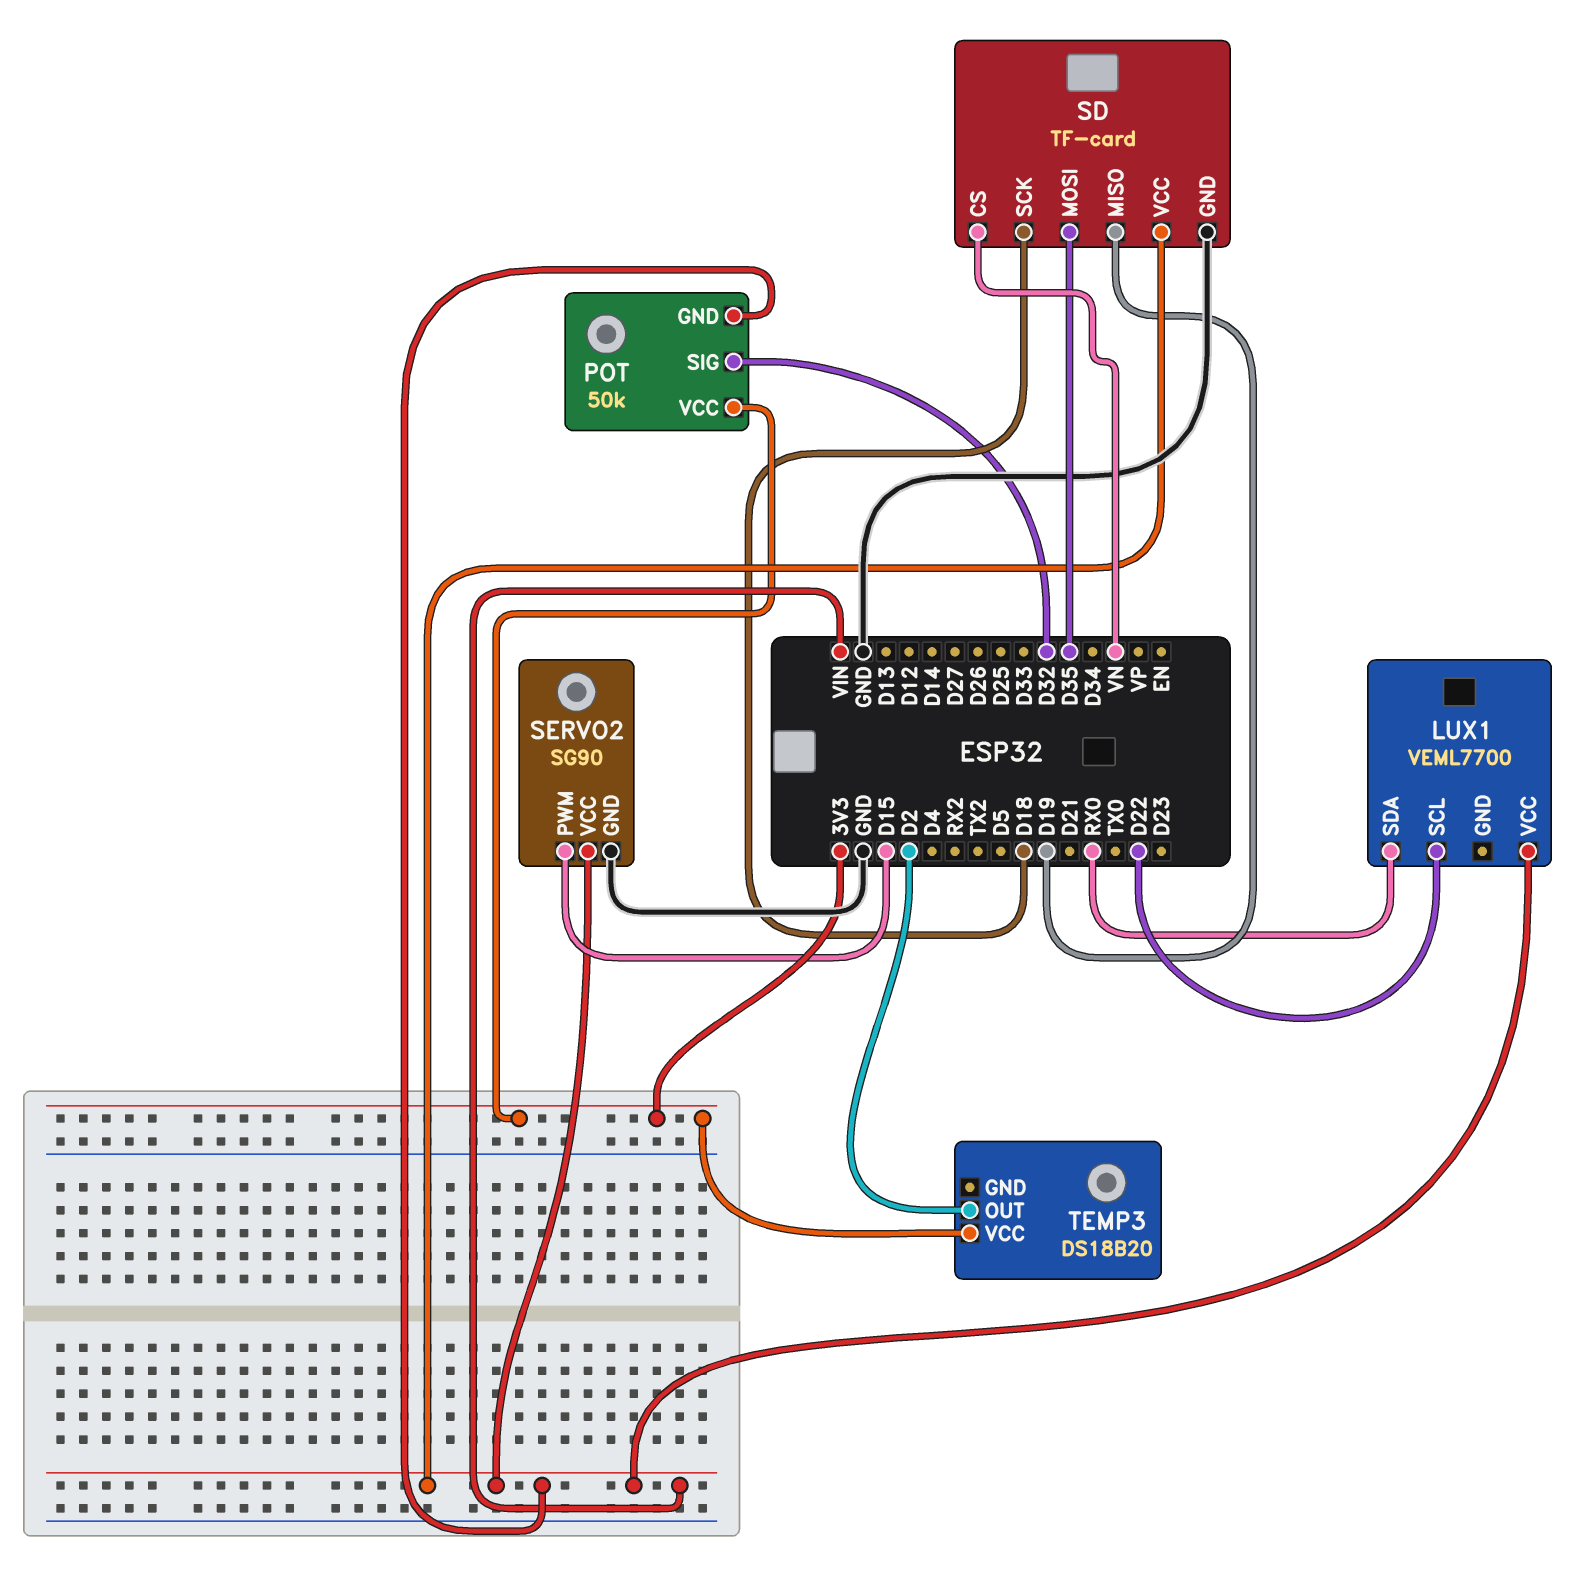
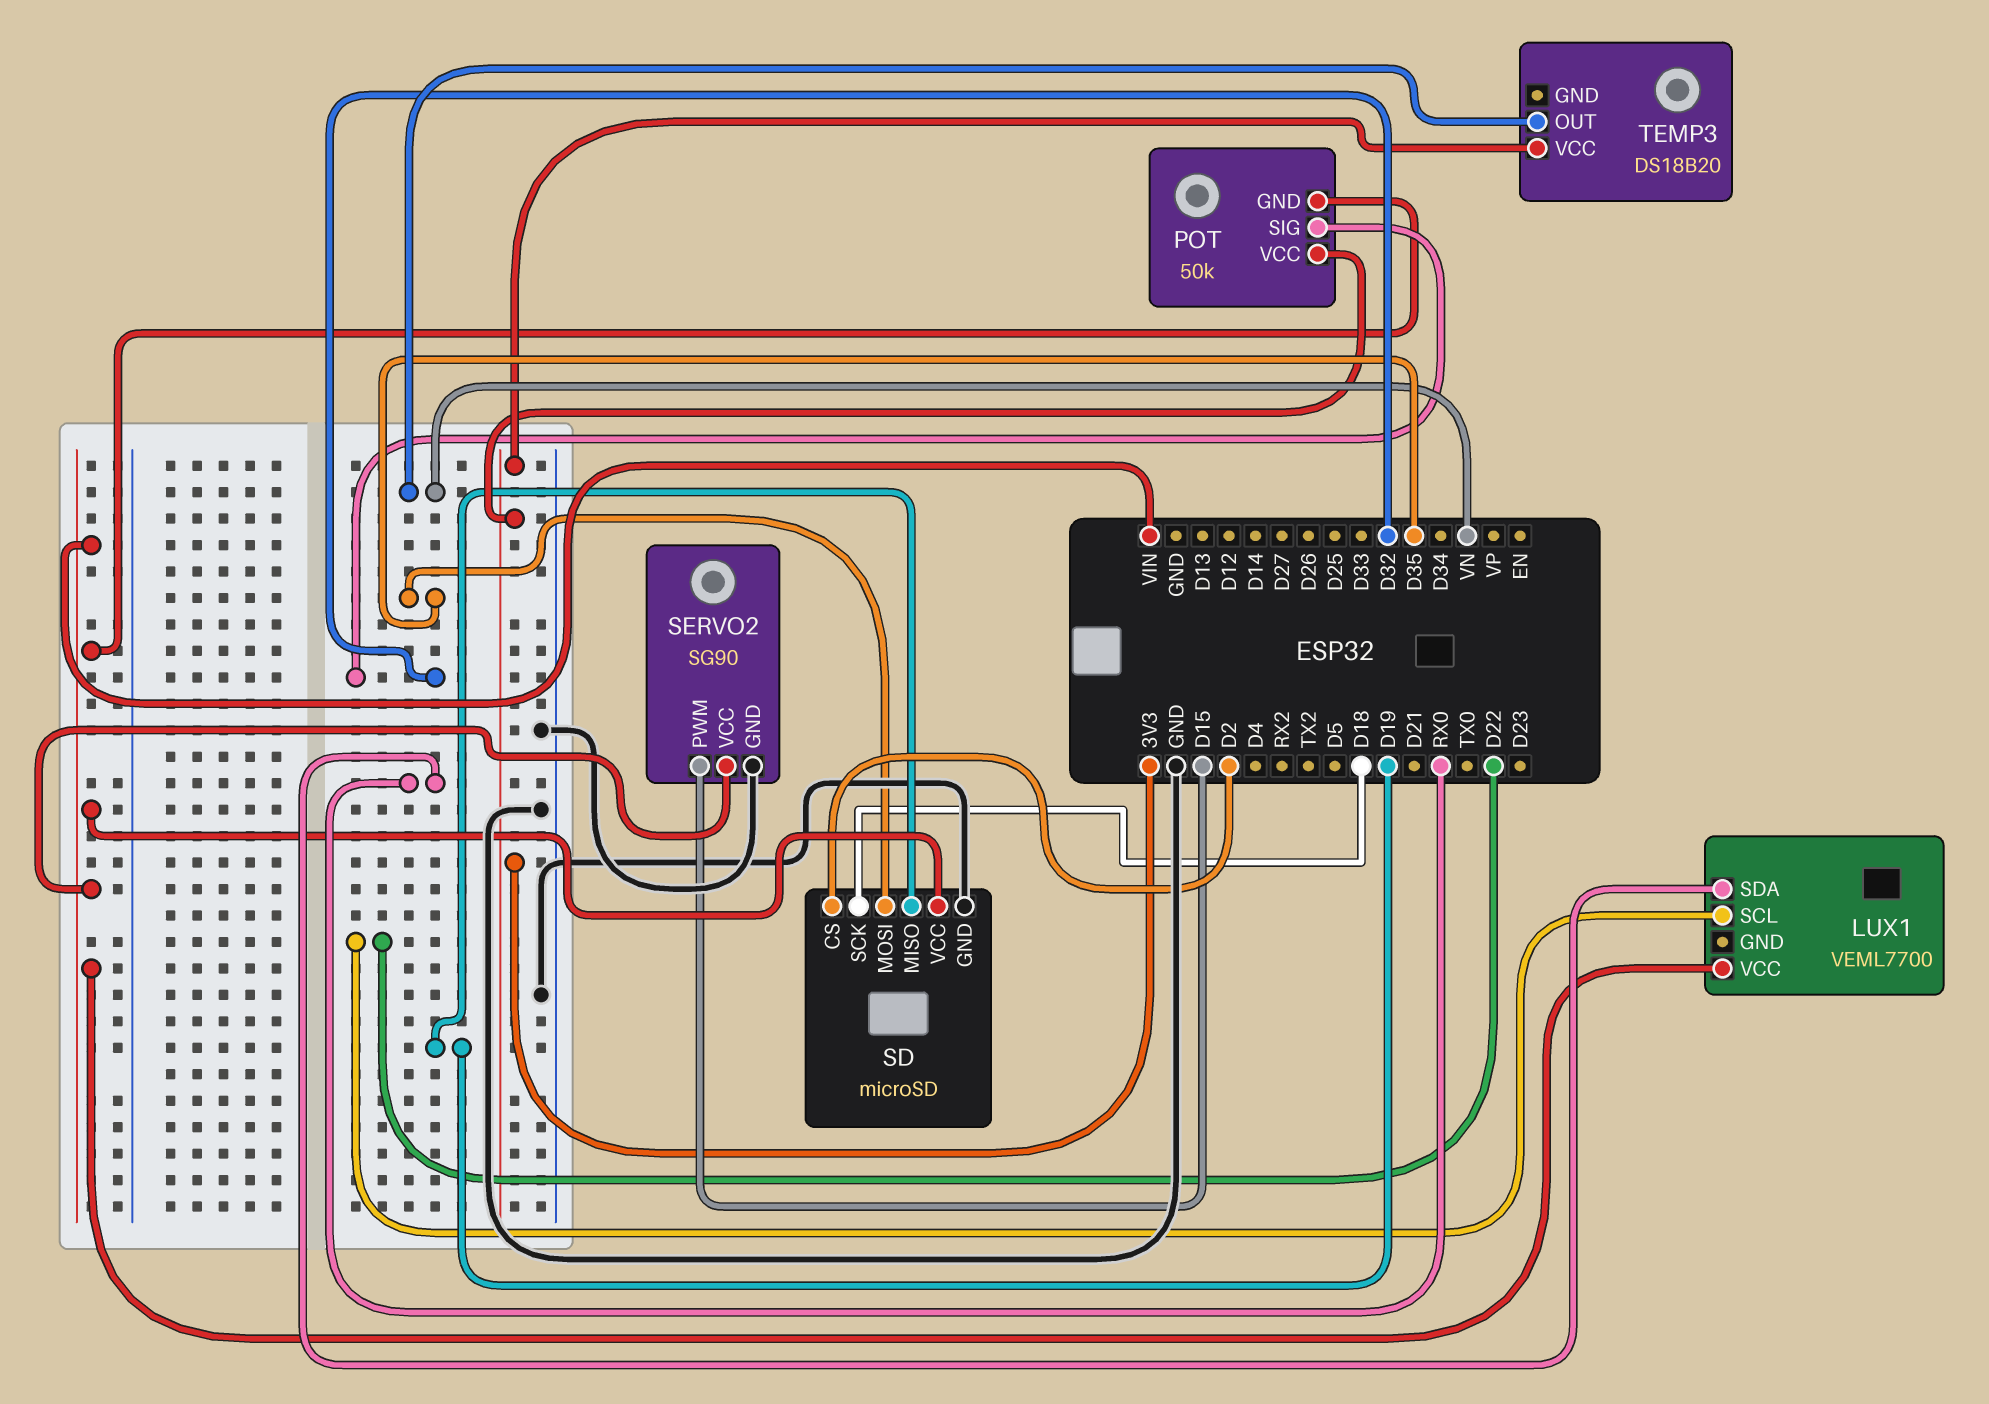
SD: TF-card -> microSD
SD pin CS: VN -> D2
TEMP3 pin OUT: D2 -> VN

